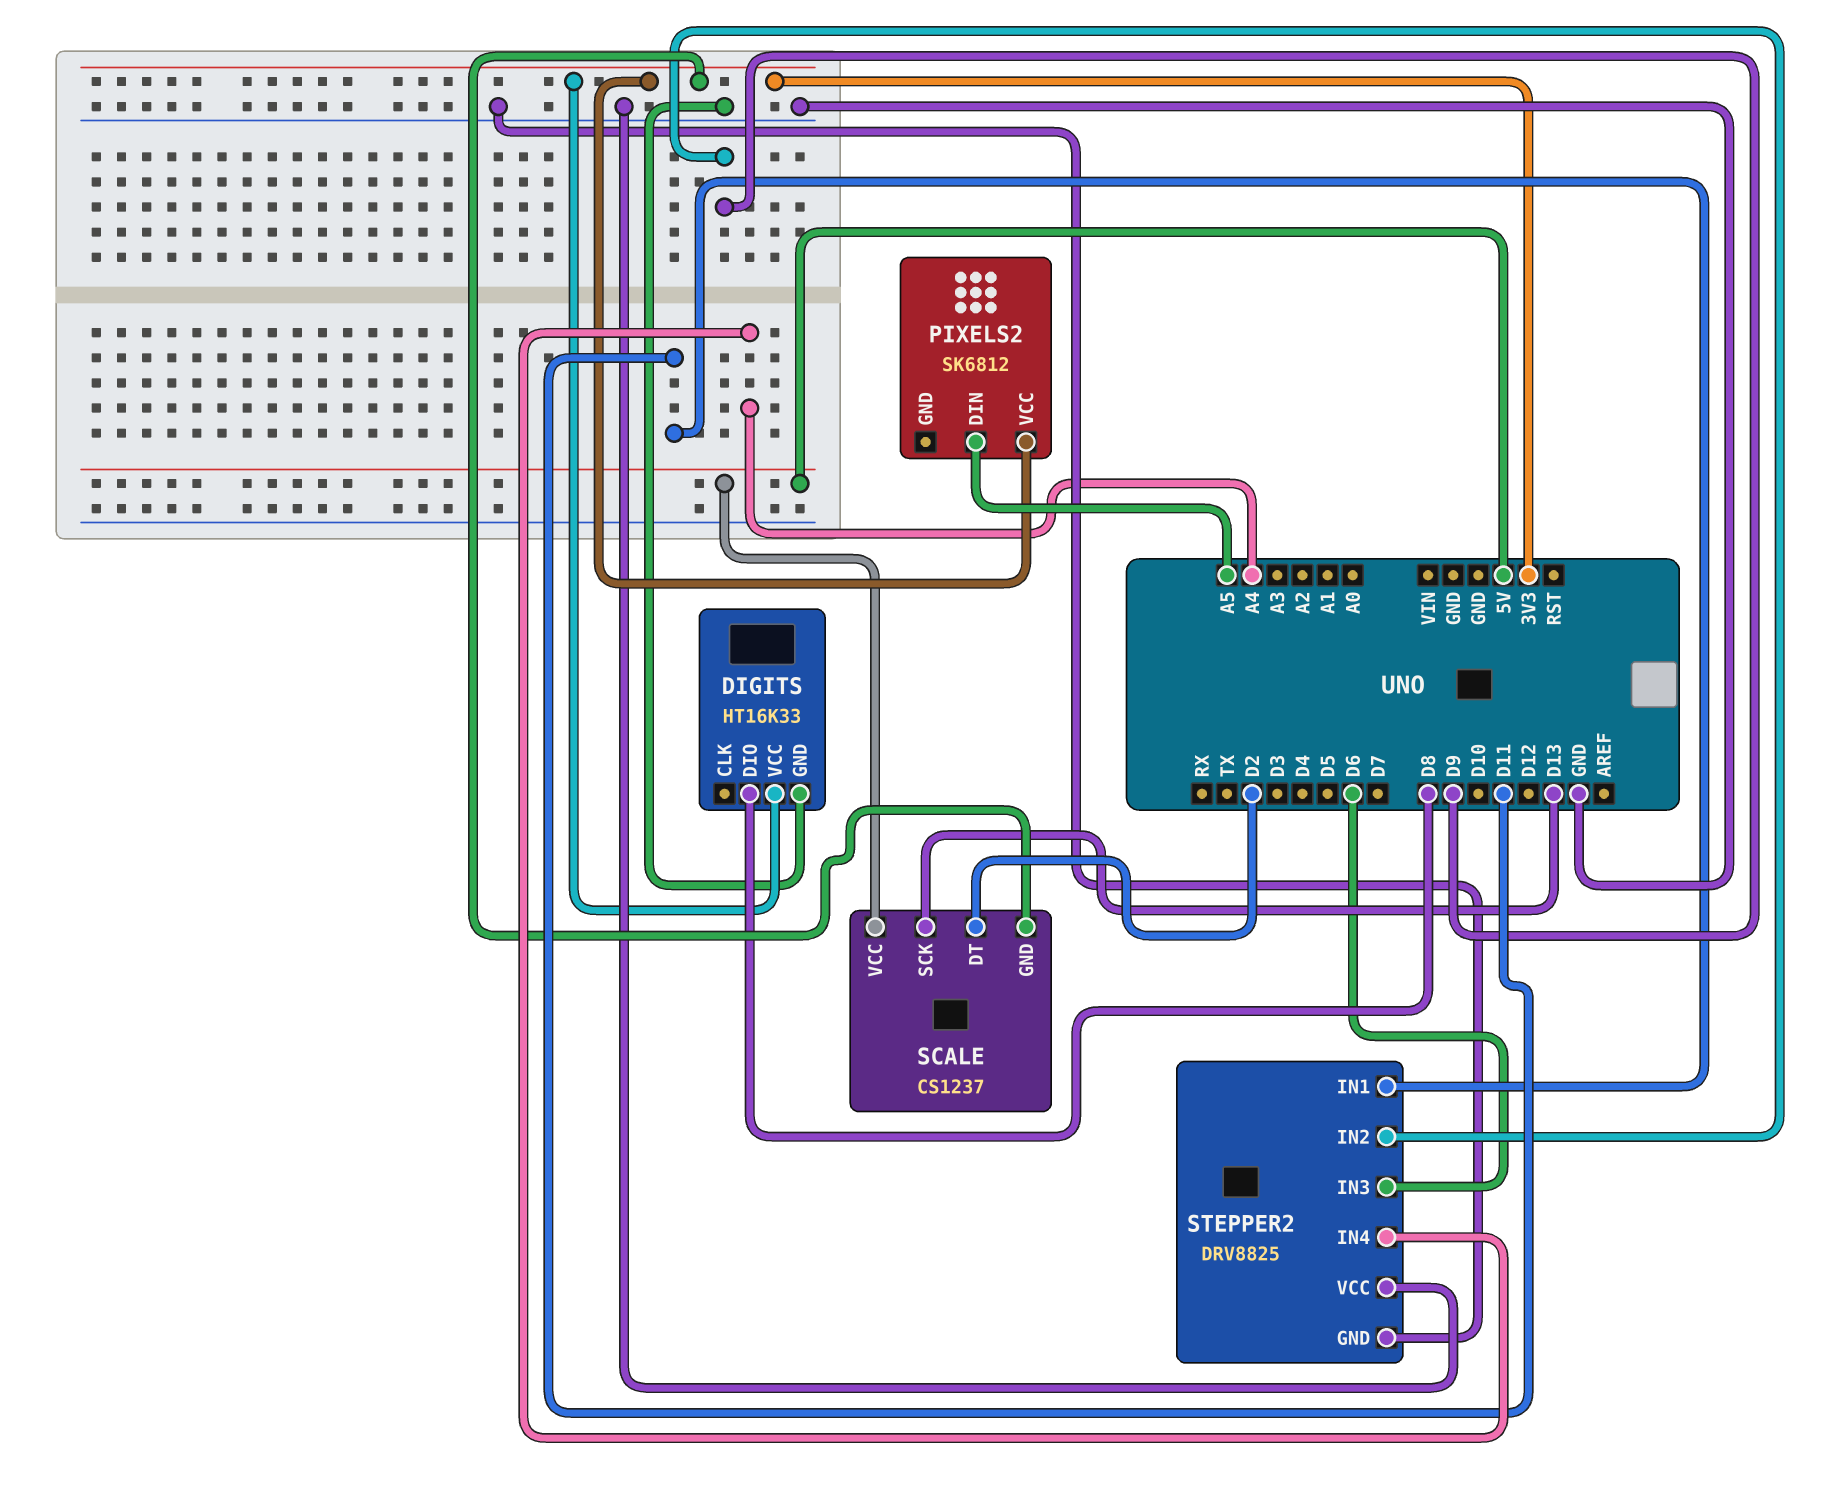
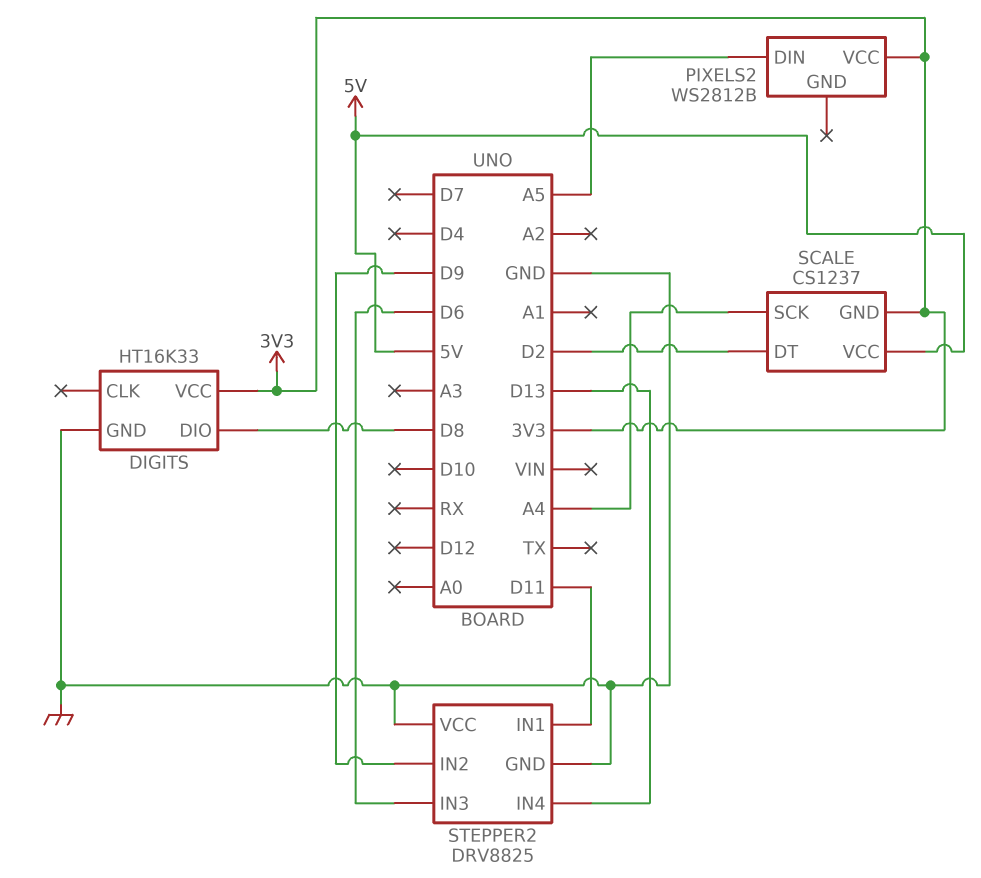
PIXELS2: SK6812 -> WS2812B
SCALE pin SCK: D13 -> A4
STEPPER2 pin IN4: A4 -> D13

